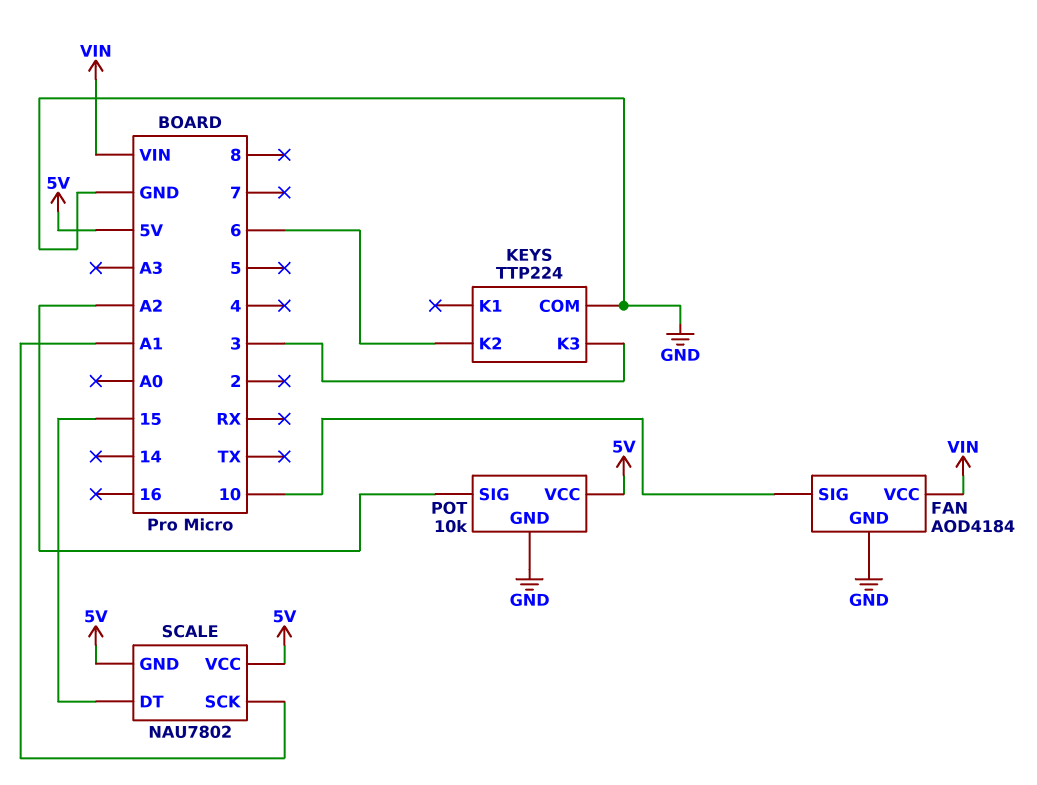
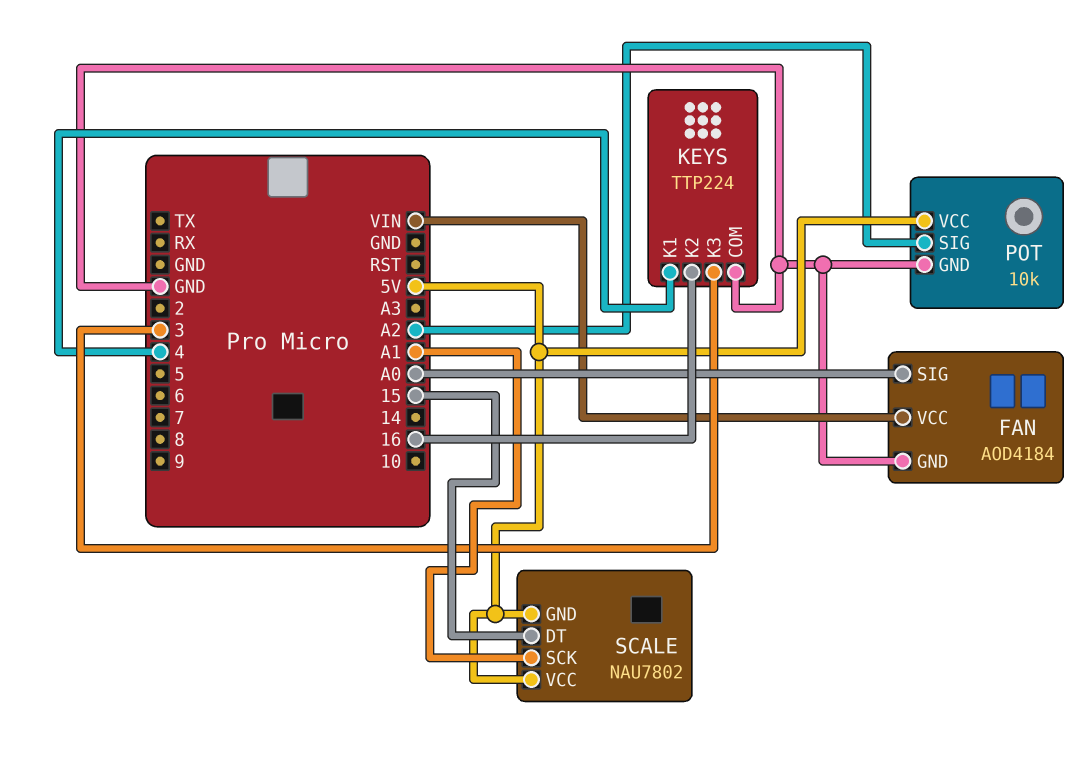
FAN pin SIG: 10 -> A0
KEYS pin K1: none -> 4
KEYS pin K2: 6 -> 16

